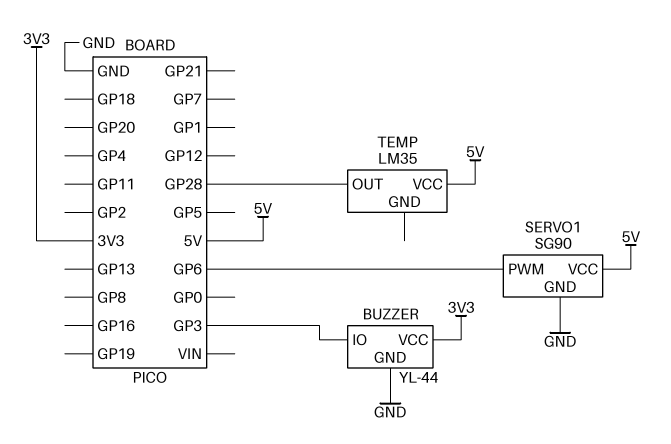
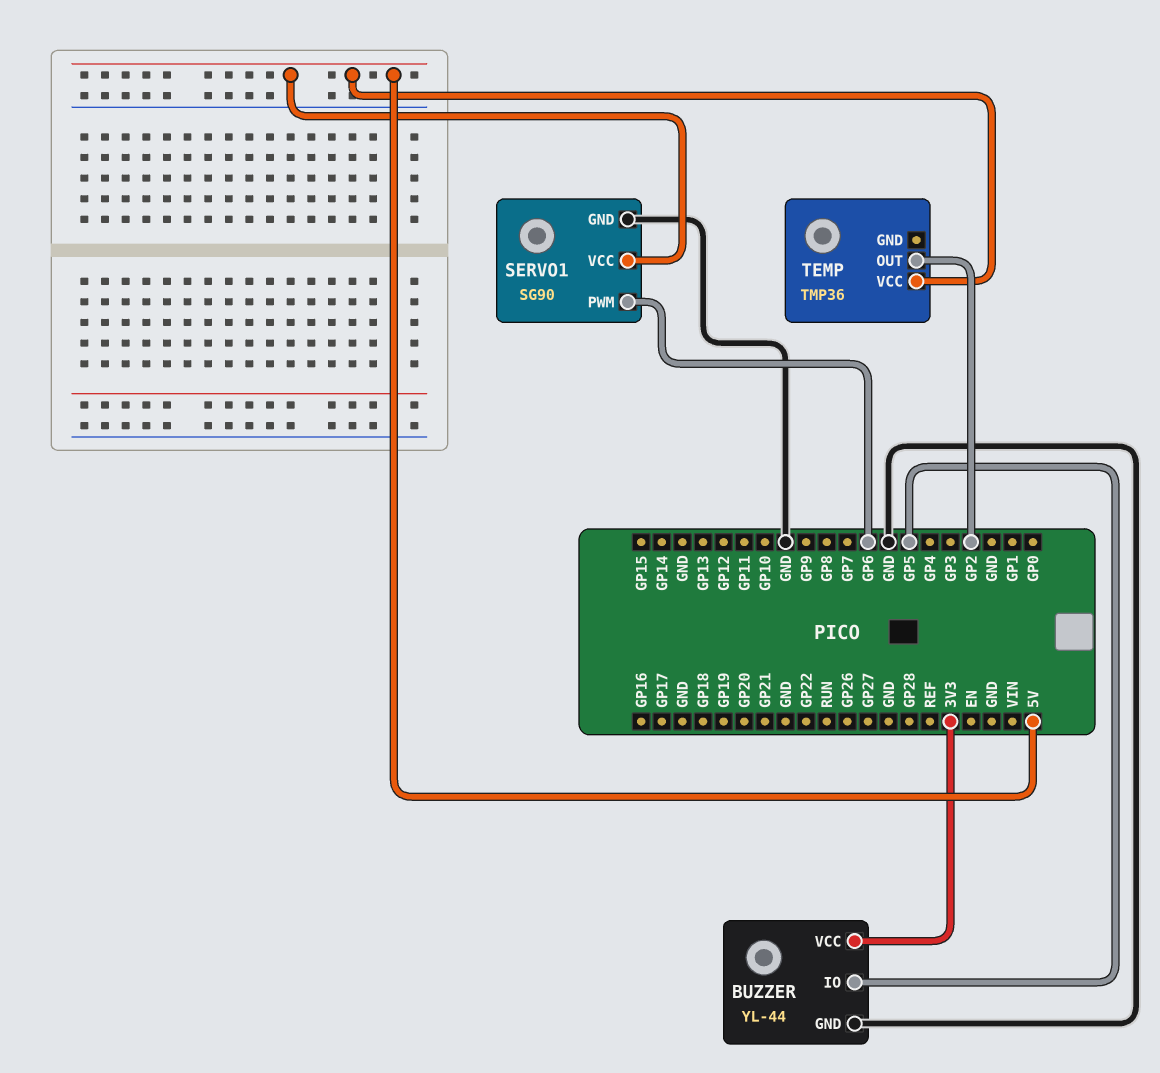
BUZZER pin IO: GP3 -> GP5
TEMP: LM35 -> TMP36
TEMP pin OUT: GP28 -> GP2

